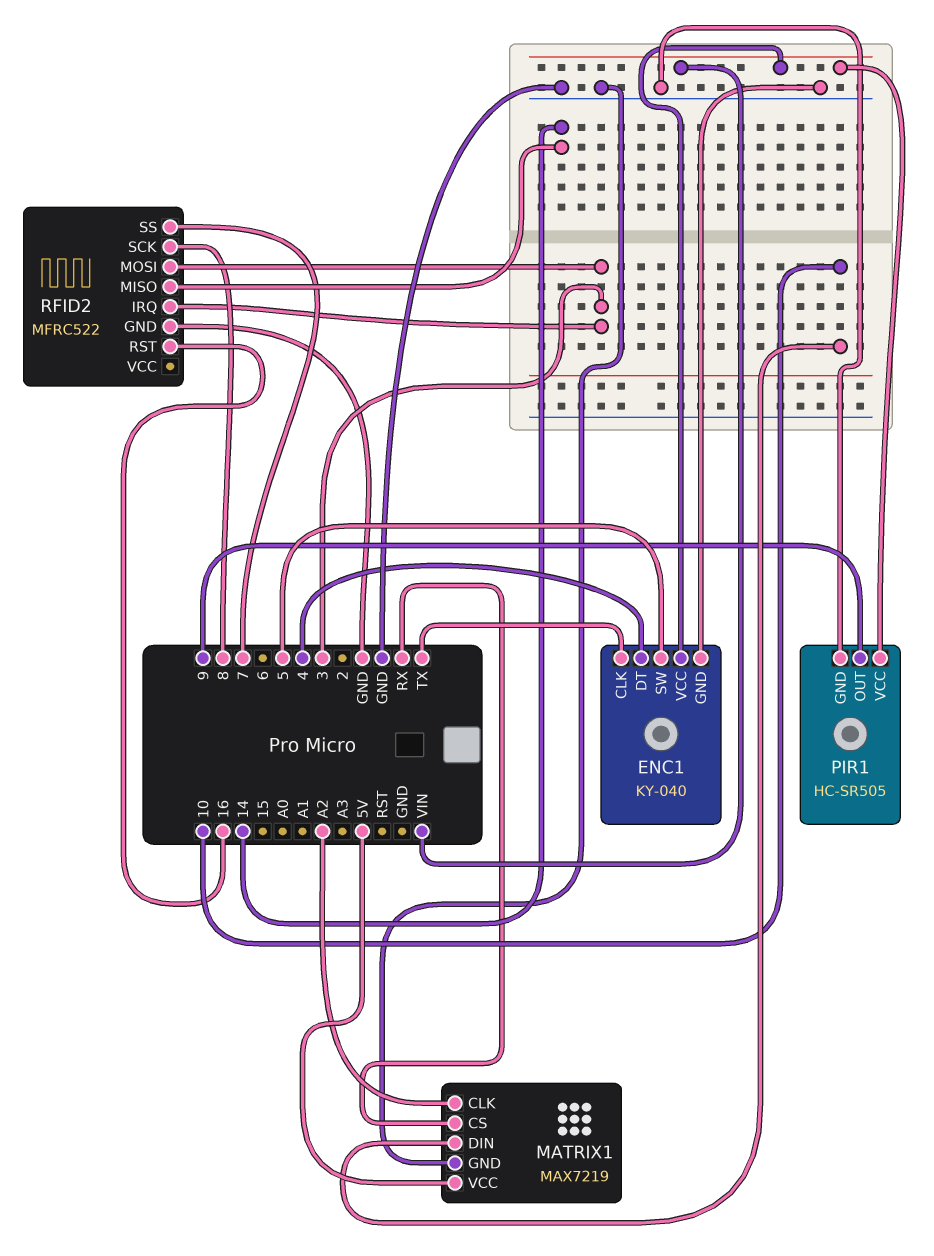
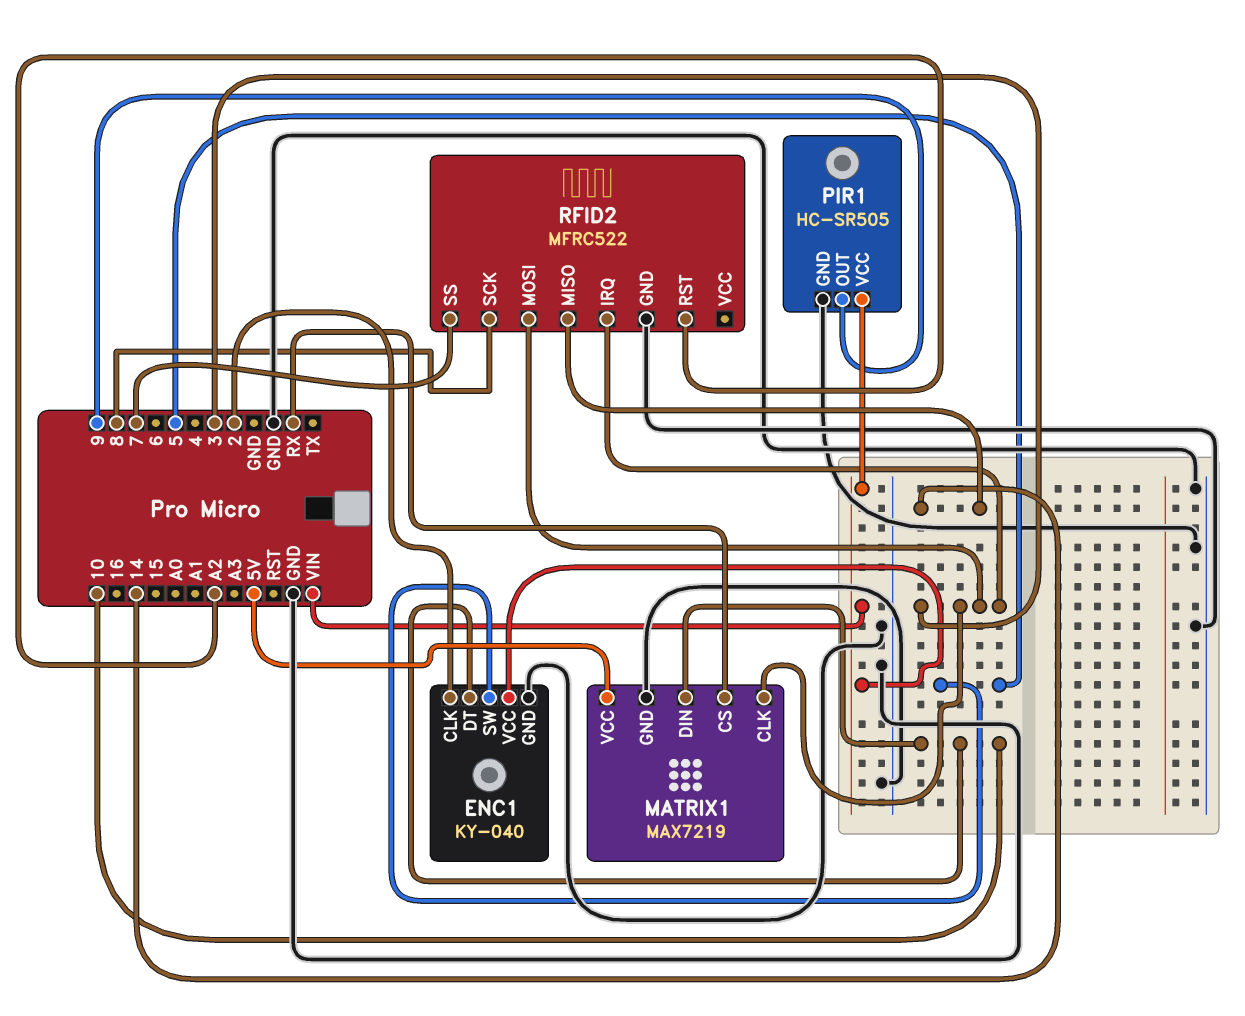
ENC1 pin CLK: TX -> 2
ENC1 pin DT: 4 -> 10
MATRIX1 pin CLK: A2 -> 3
RFID2 pin RST: 16 -> A2

